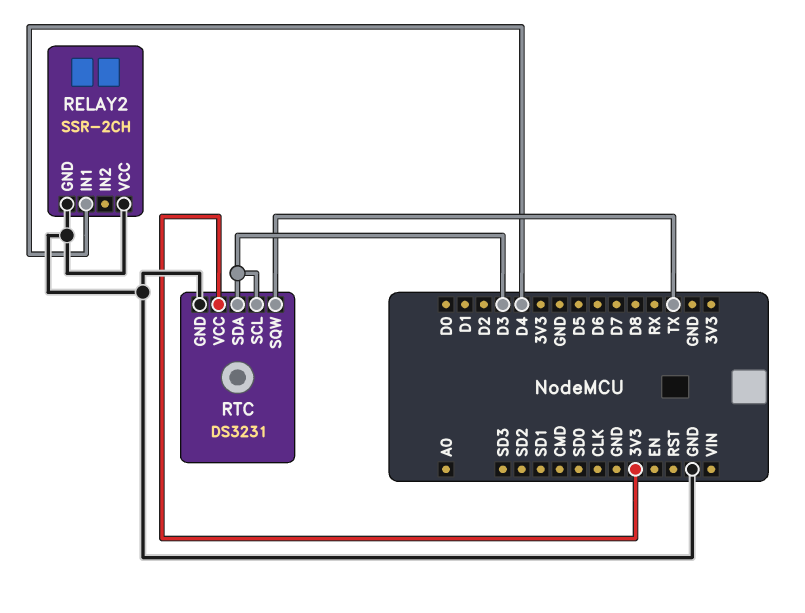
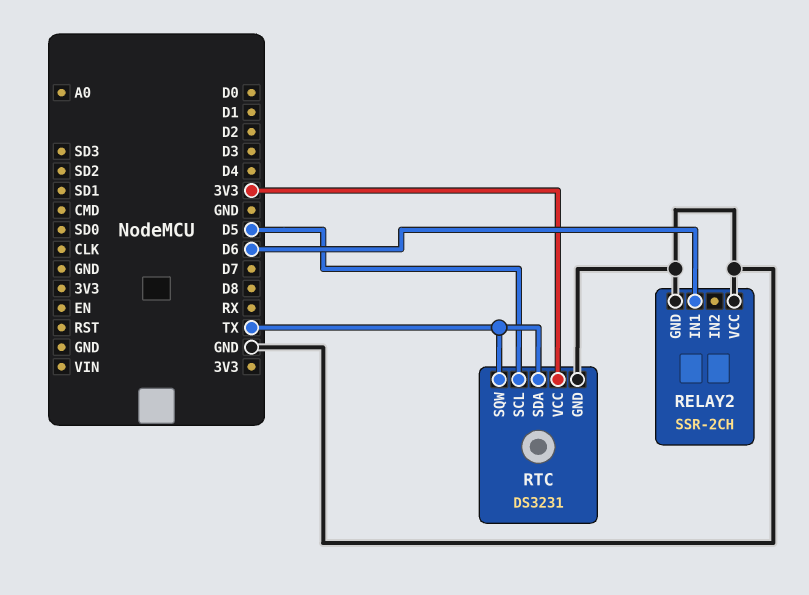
RELAY2 pin IN1: D4 -> D6
RTC pin SCL: D3 -> D5
RTC pin SDA: D3 -> TX

